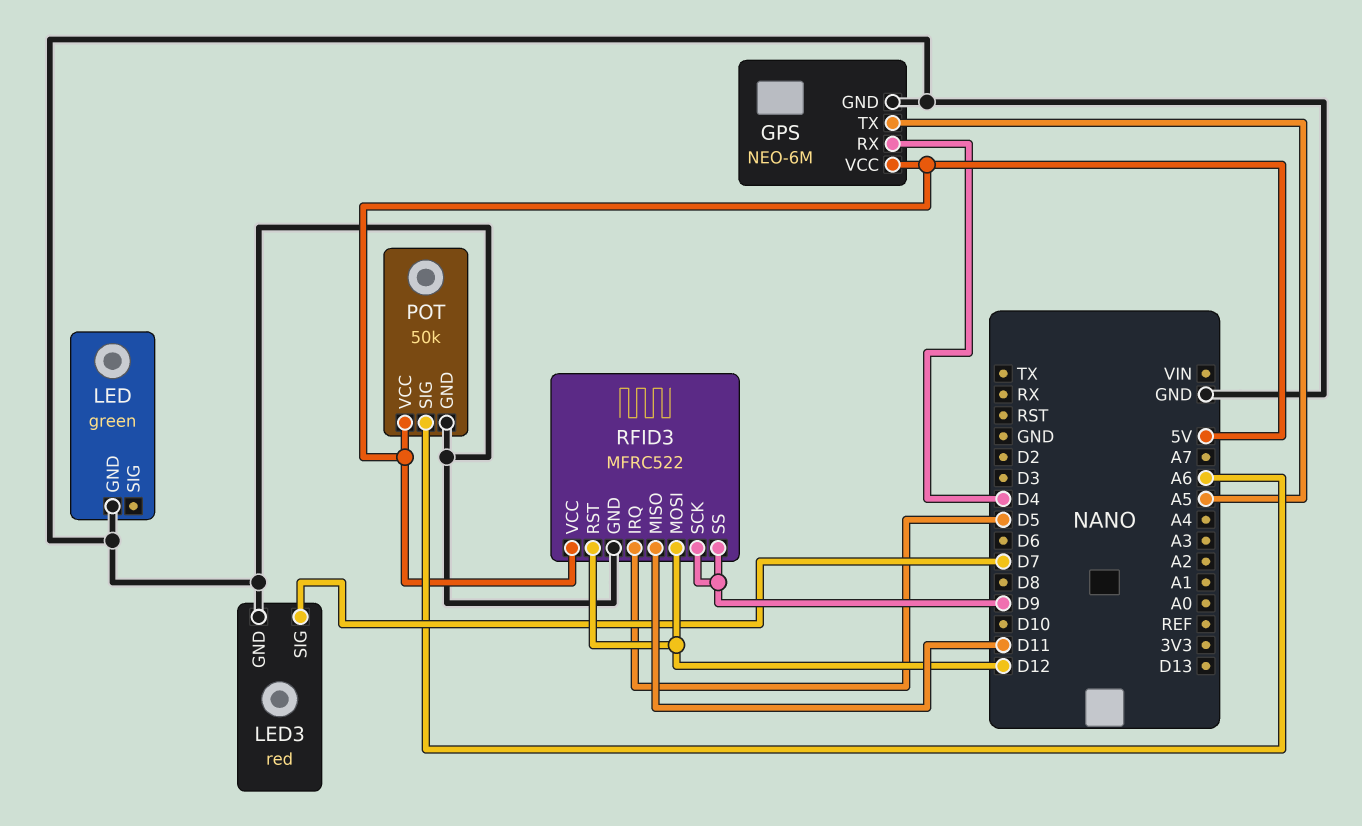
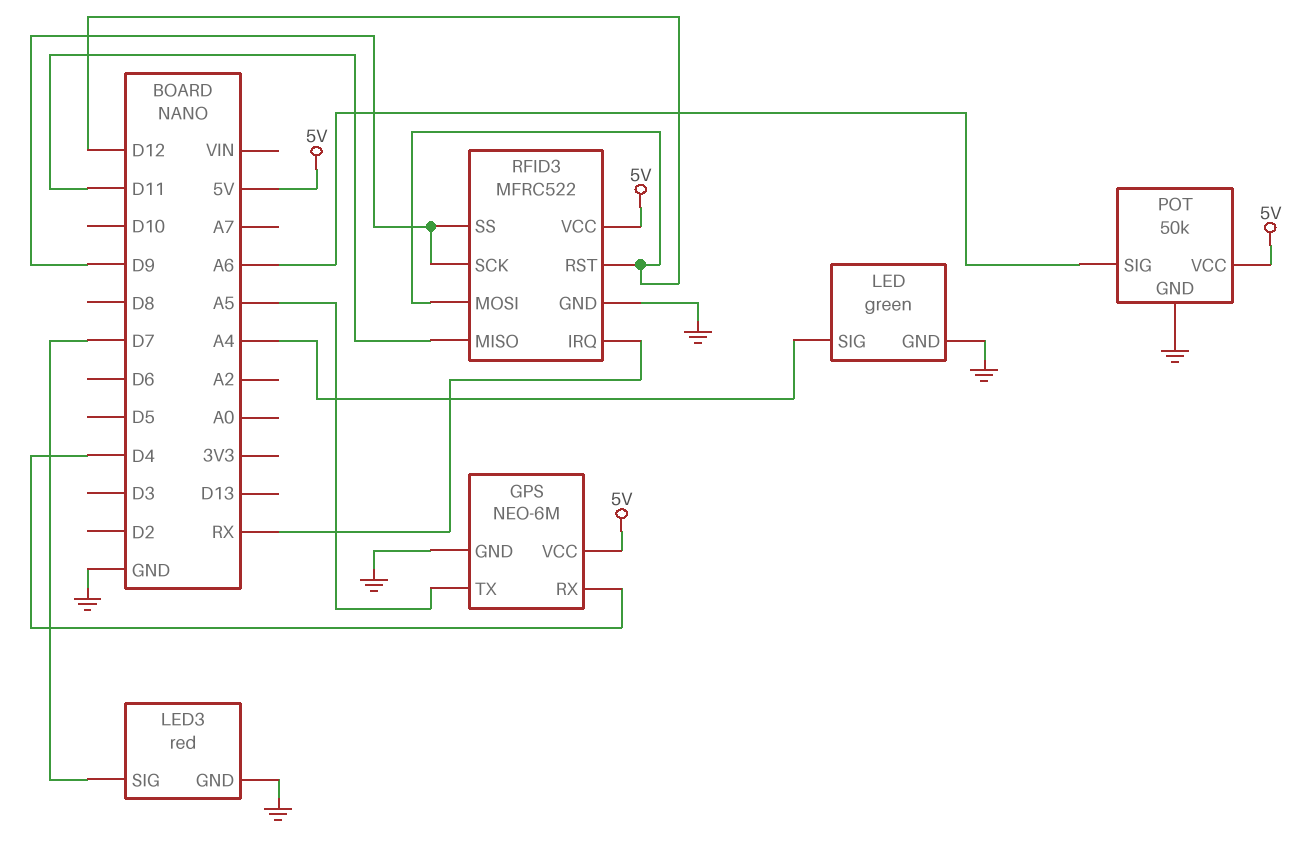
LED pin SIG: none -> A4
RFID3 pin IRQ: D5 -> RX

